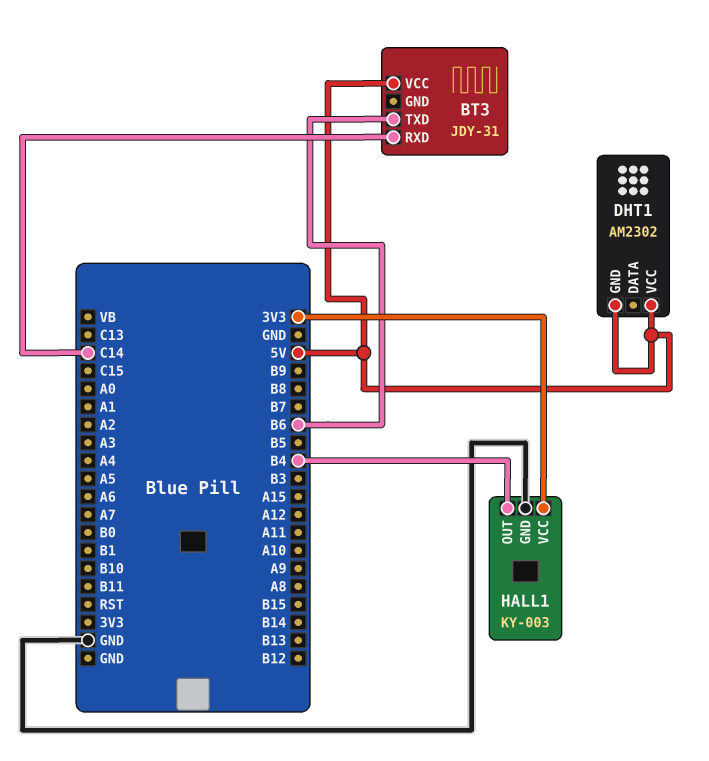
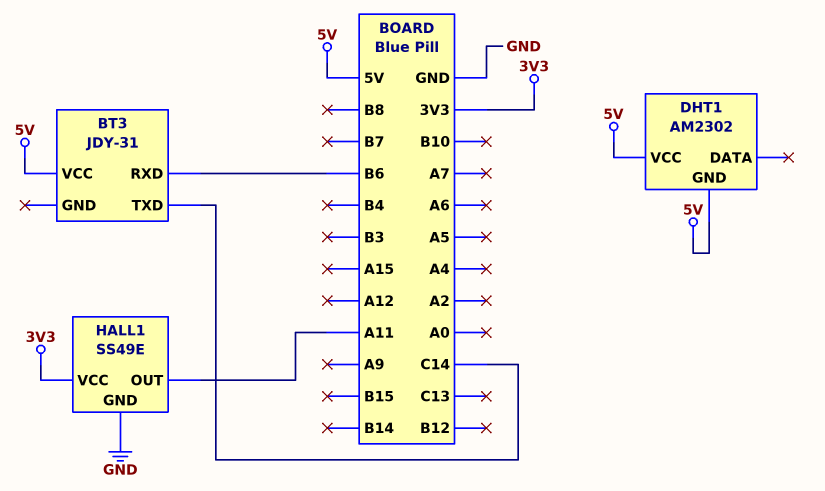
BT3 pin RXD: C14 -> B6
BT3 pin TXD: B6 -> C14
HALL1: KY-003 -> SS49E
HALL1 pin OUT: B4 -> A11

